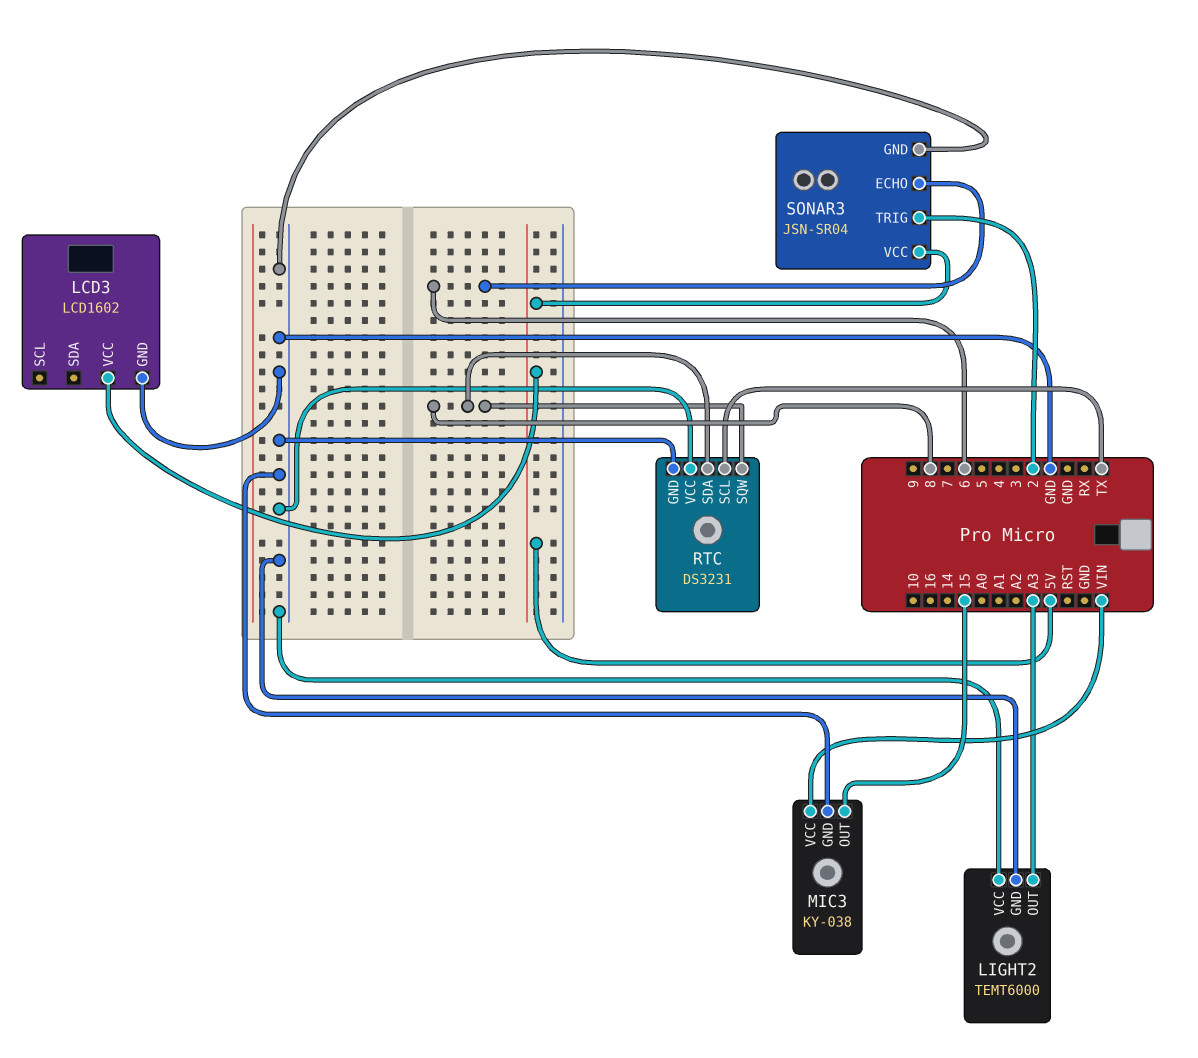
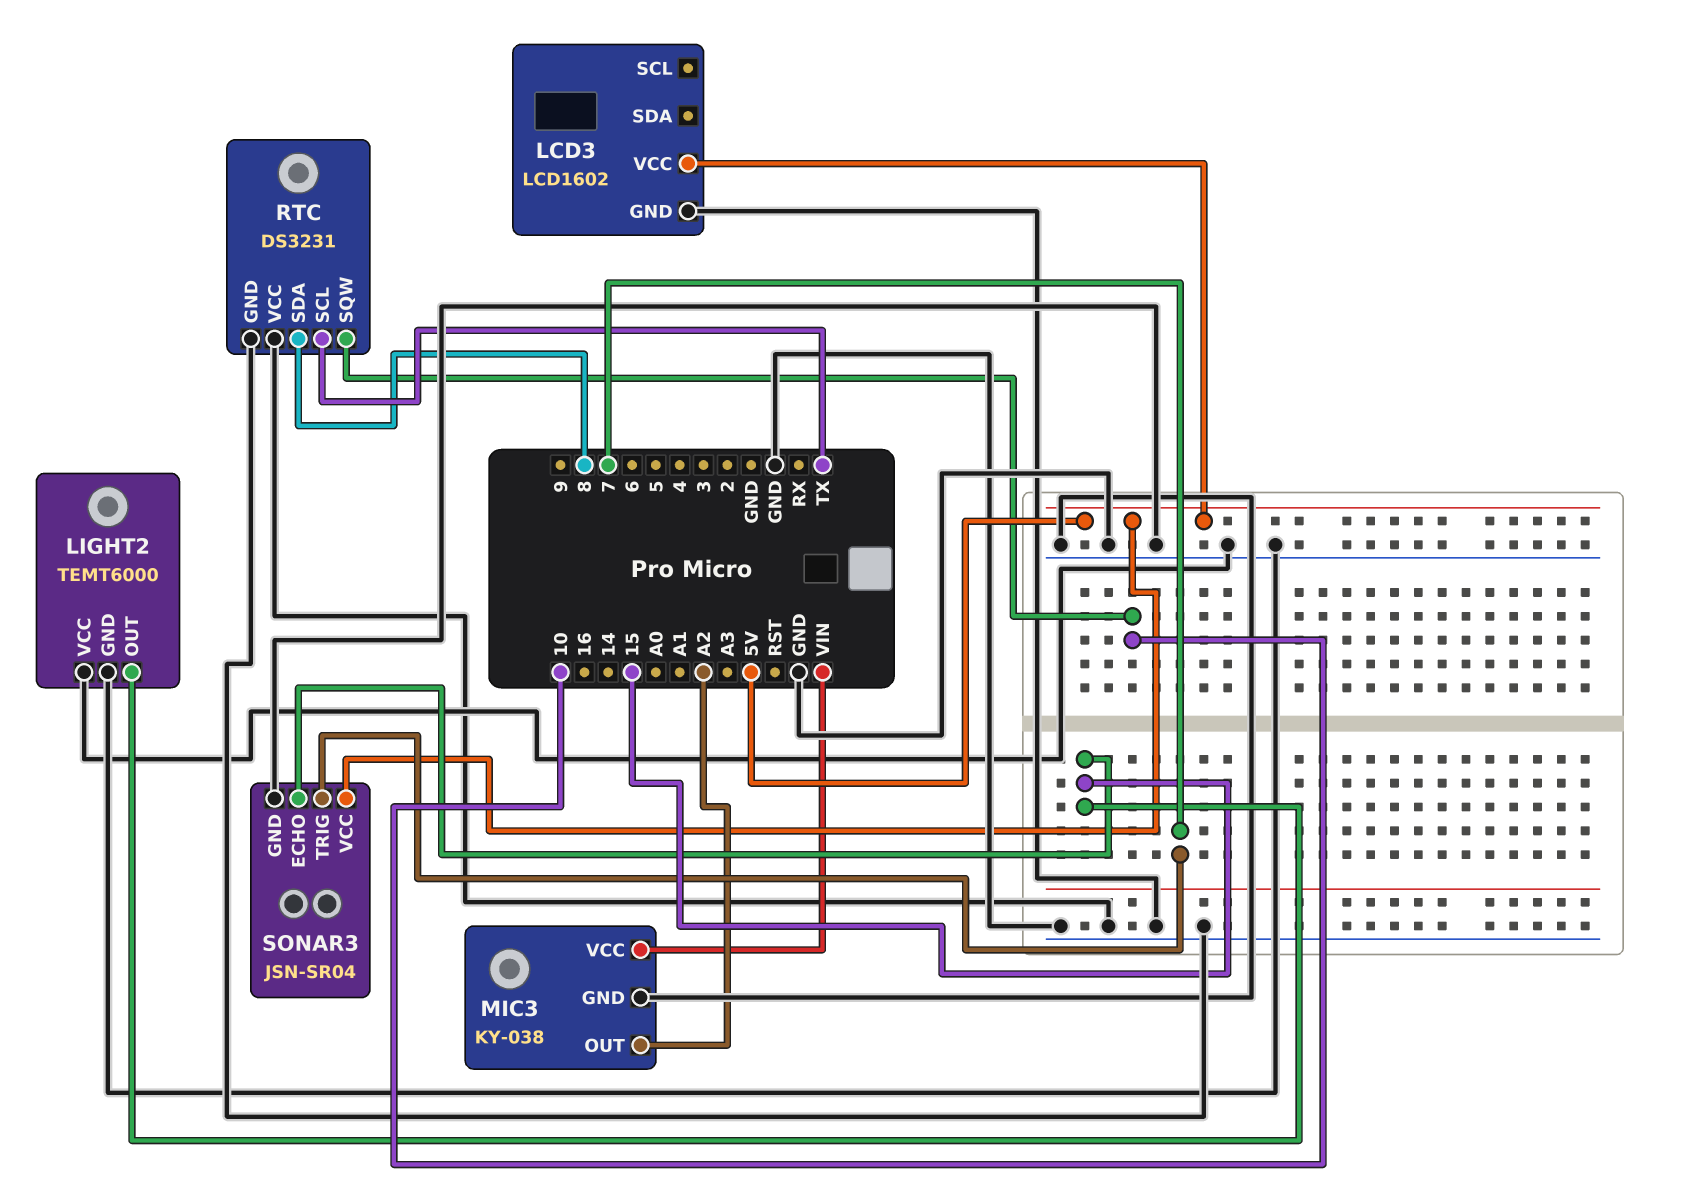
LIGHT2 pin OUT: A3 -> 15
MIC3 pin OUT: 15 -> A2
RTC pin SQW: 8 -> 10
SONAR3 pin ECHO: 6 -> 15
SONAR3 pin TRIG: 2 -> 7

